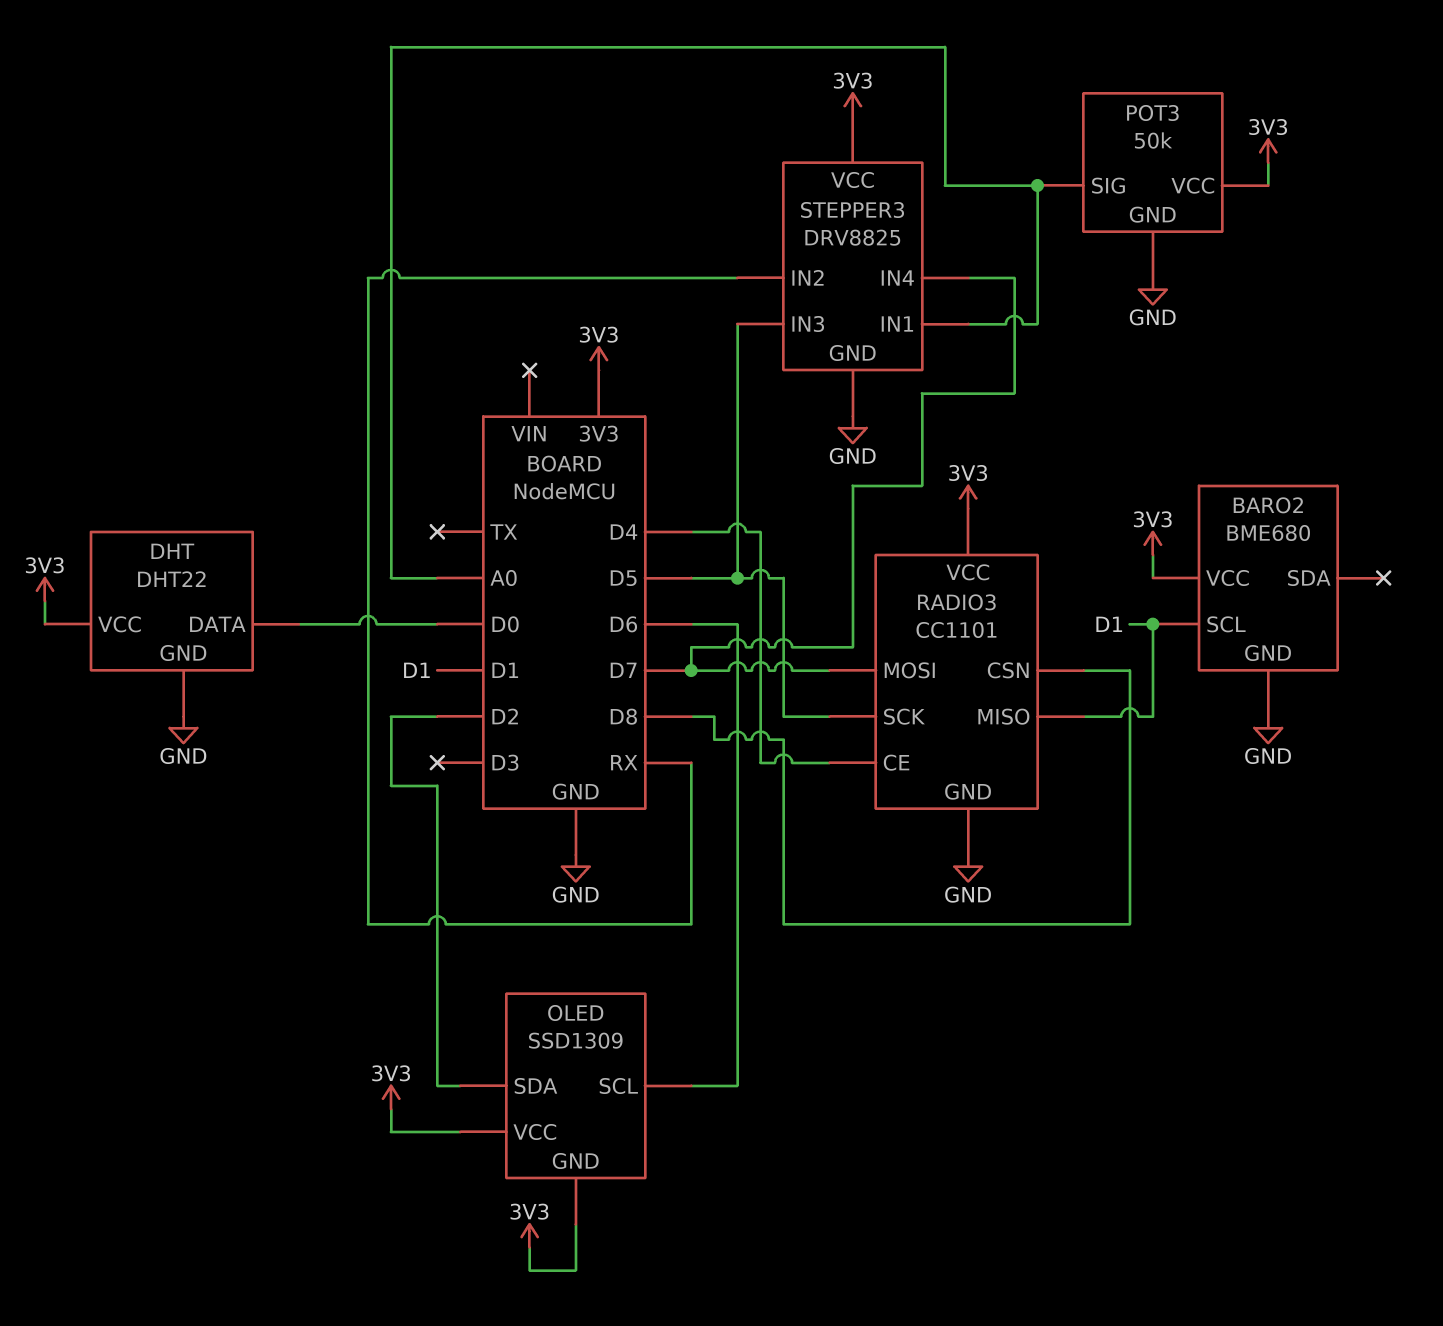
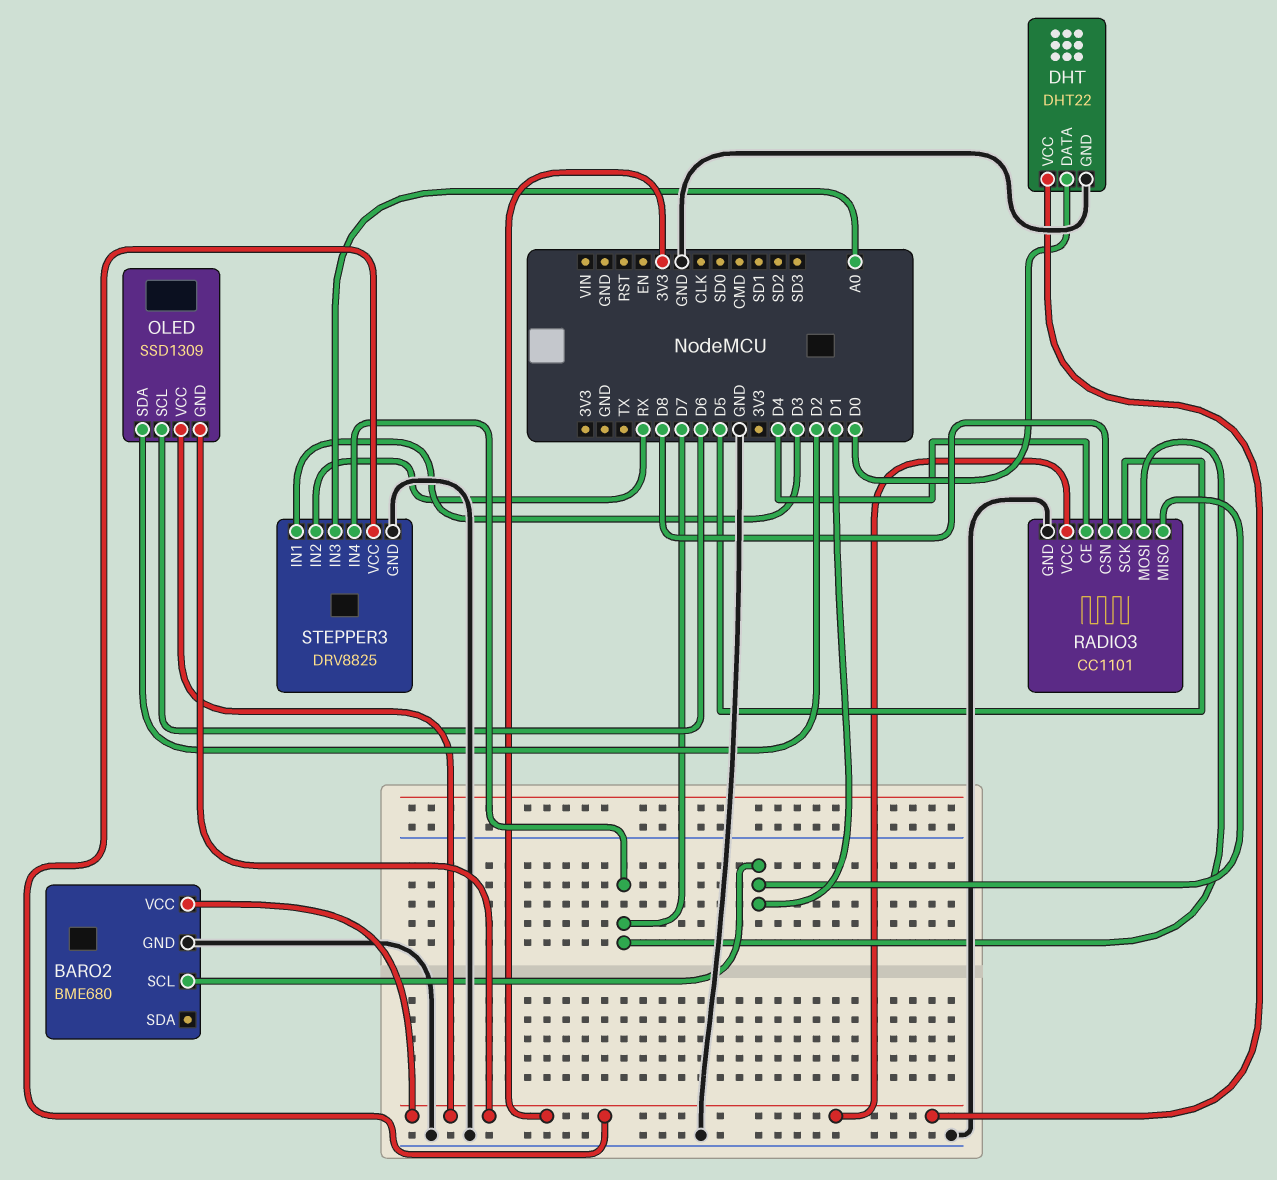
POT3: 50k -> none
POT3 pin GND: GND -> none
POT3 pin SIG: A0 -> none
POT3 pin VCC: 3V3 -> none
STEPPER3 pin IN1: A0 -> D3
STEPPER3 pin IN3: D5 -> A0

